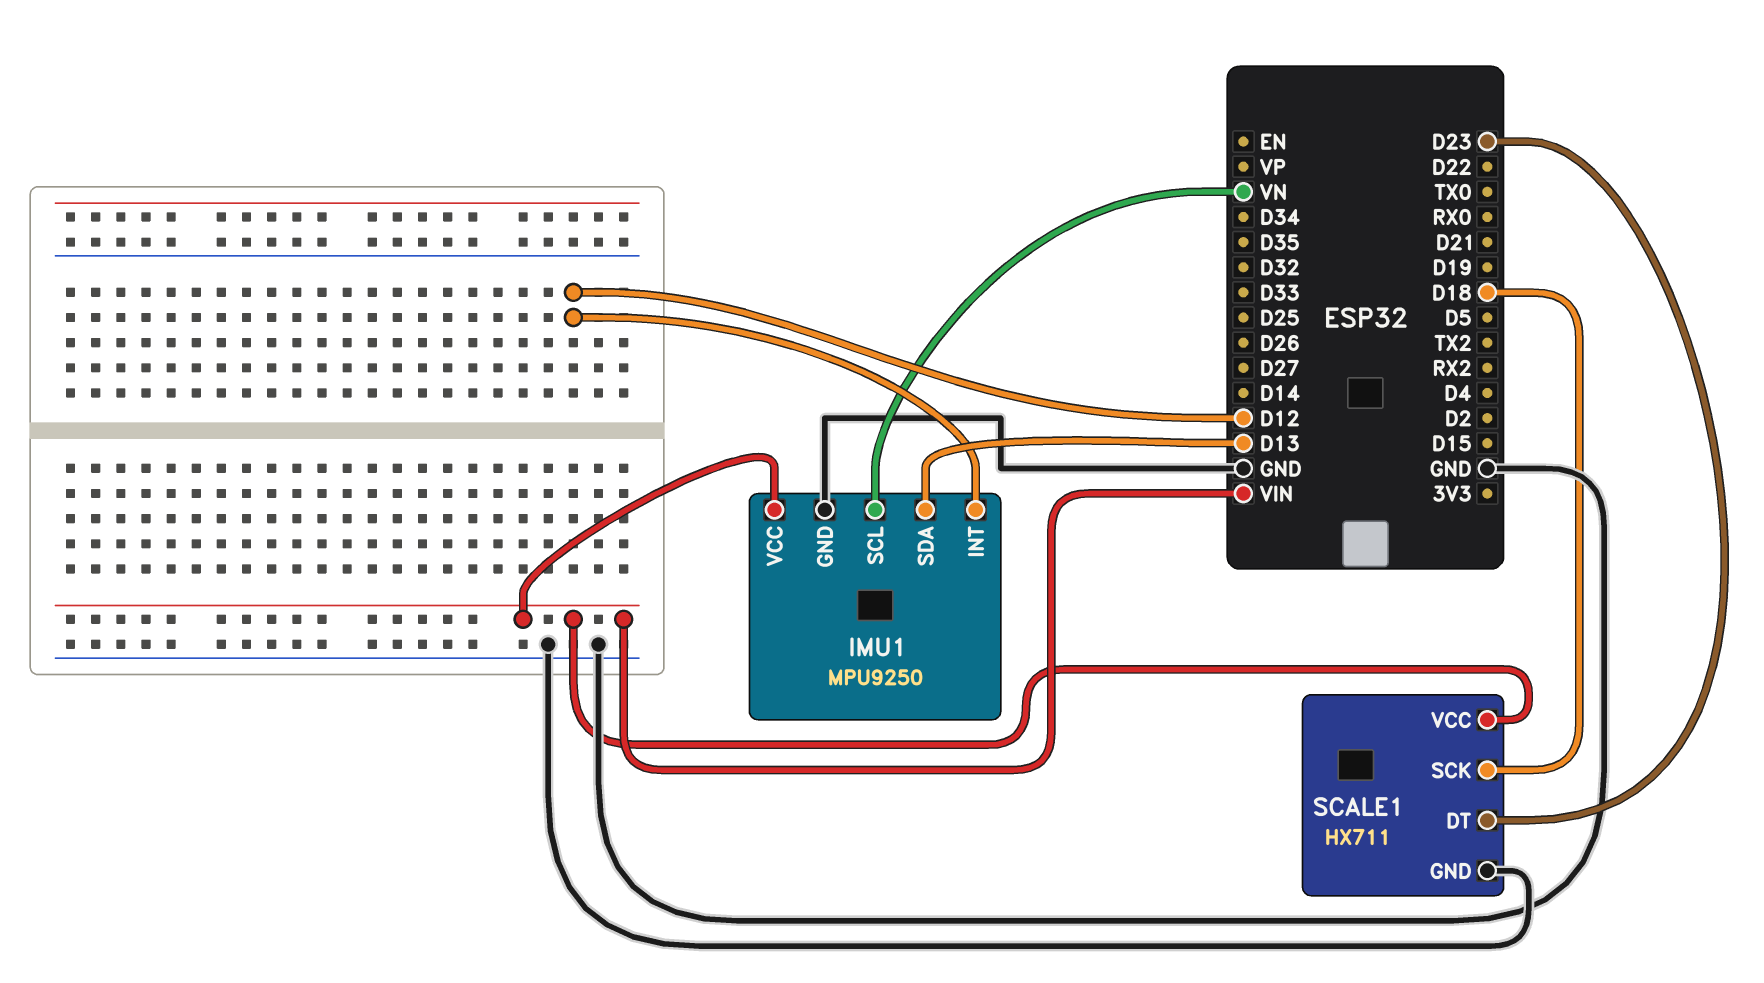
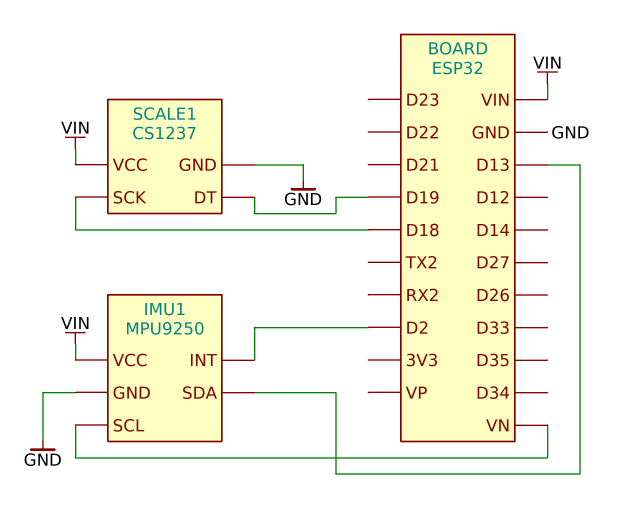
IMU1 pin INT: D12 -> D2
SCALE1: HX711 -> CS1237
SCALE1 pin DT: D23 -> D19

